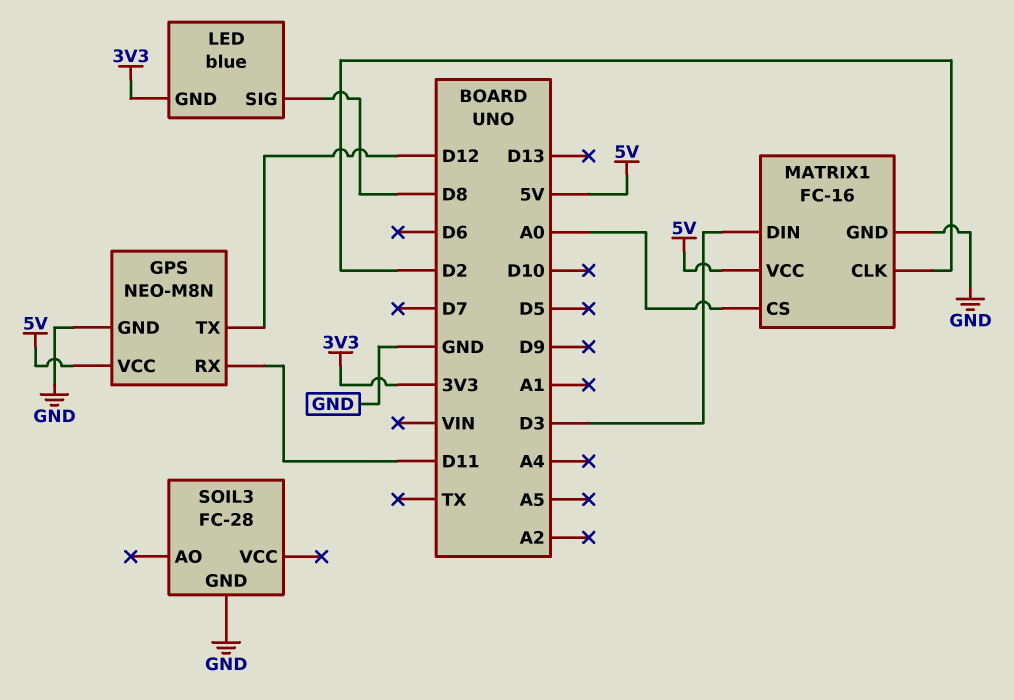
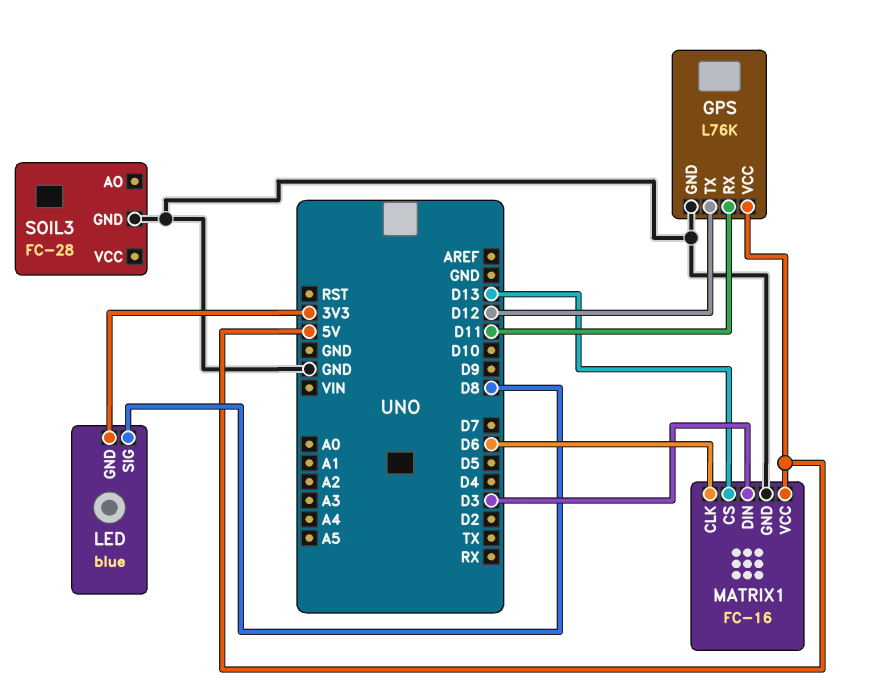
GPS: NEO-M8N -> L76K
MATRIX1 pin CLK: D2 -> D6
MATRIX1 pin CS: A0 -> D13

